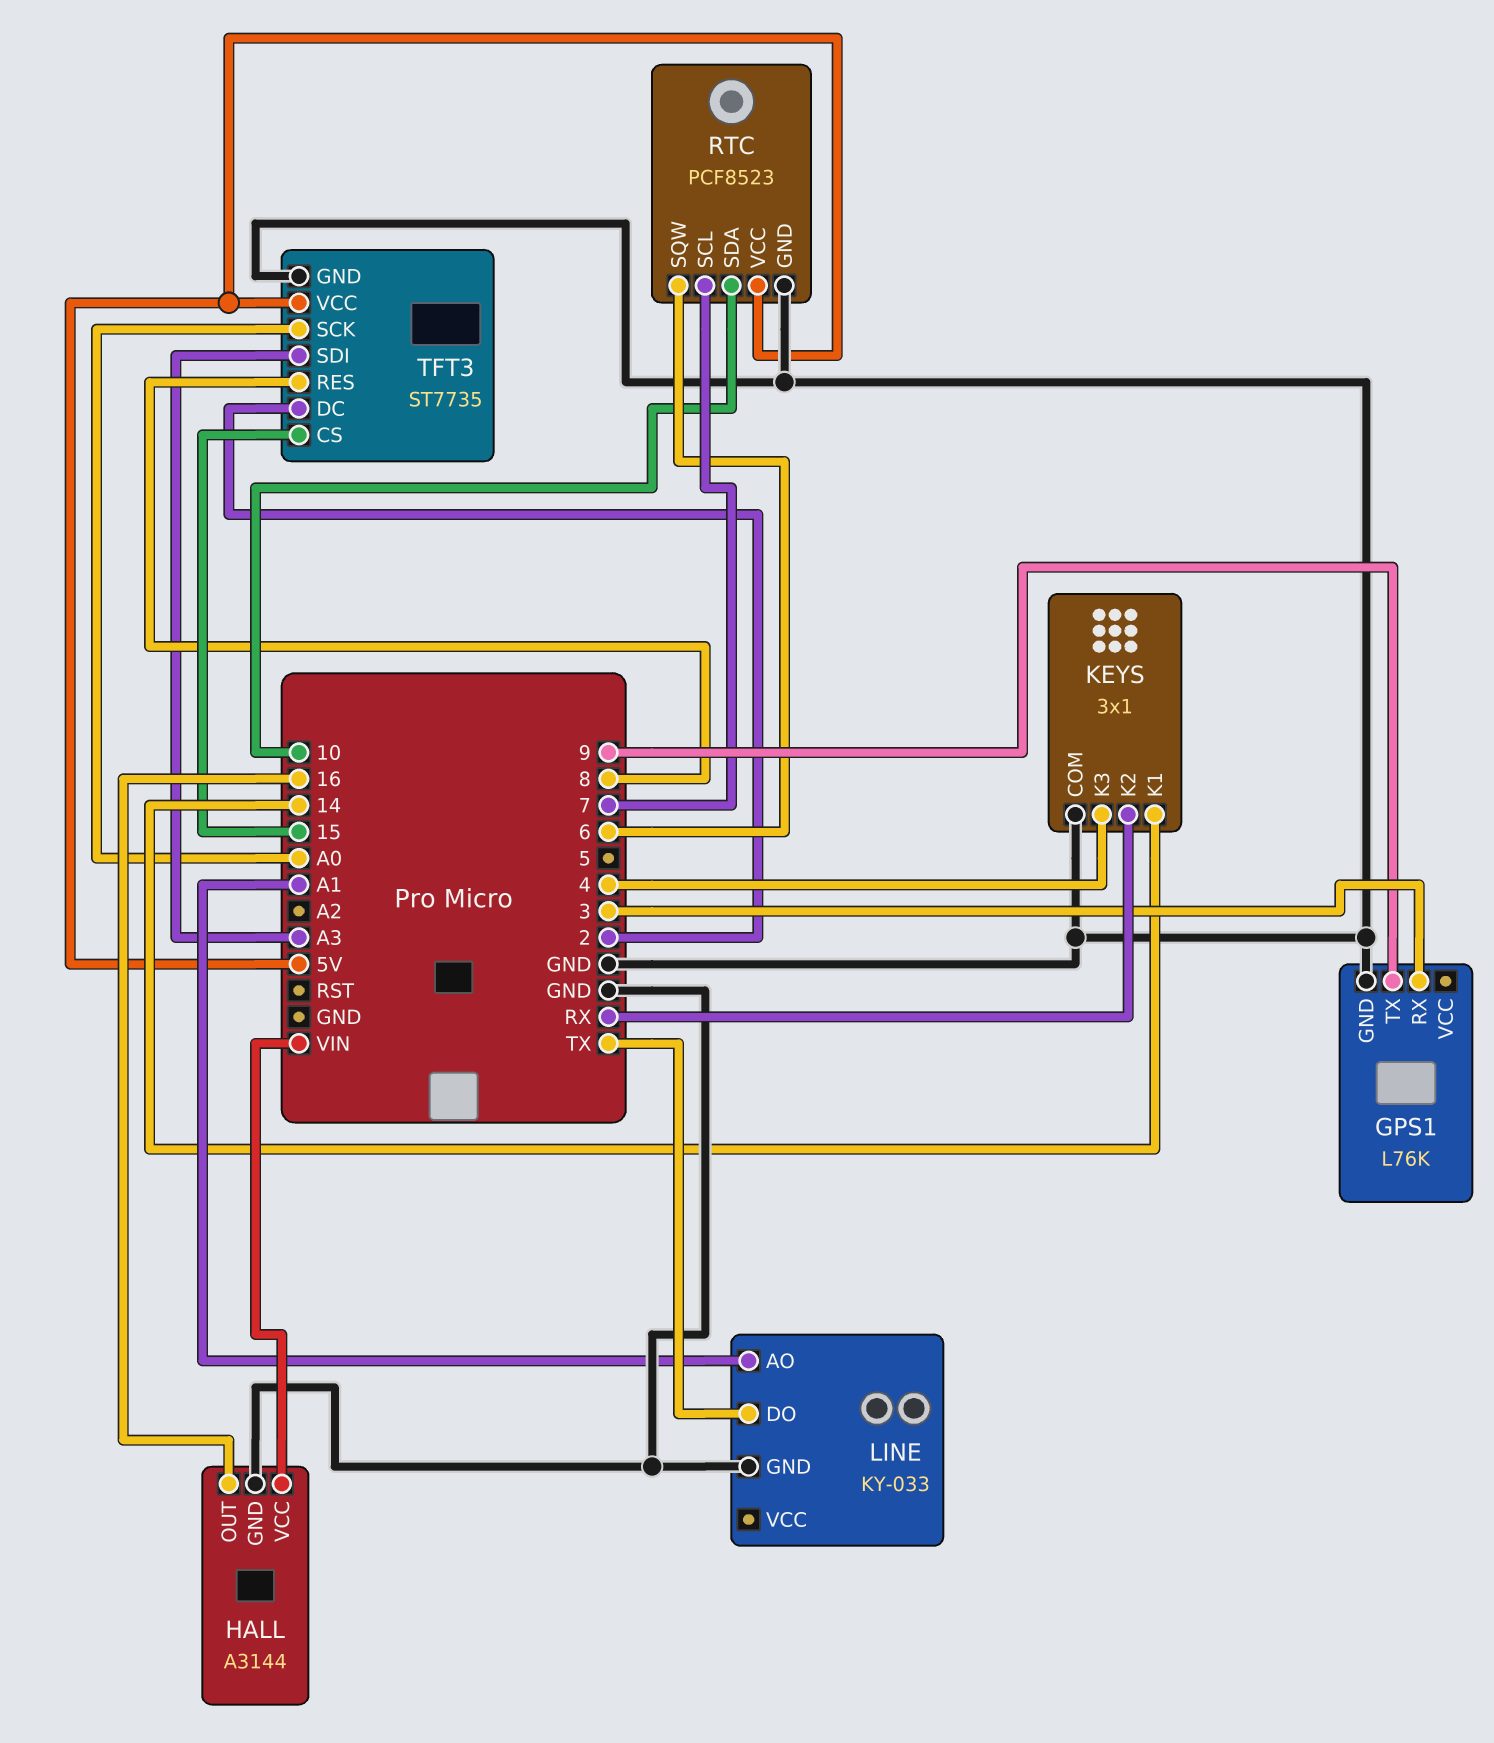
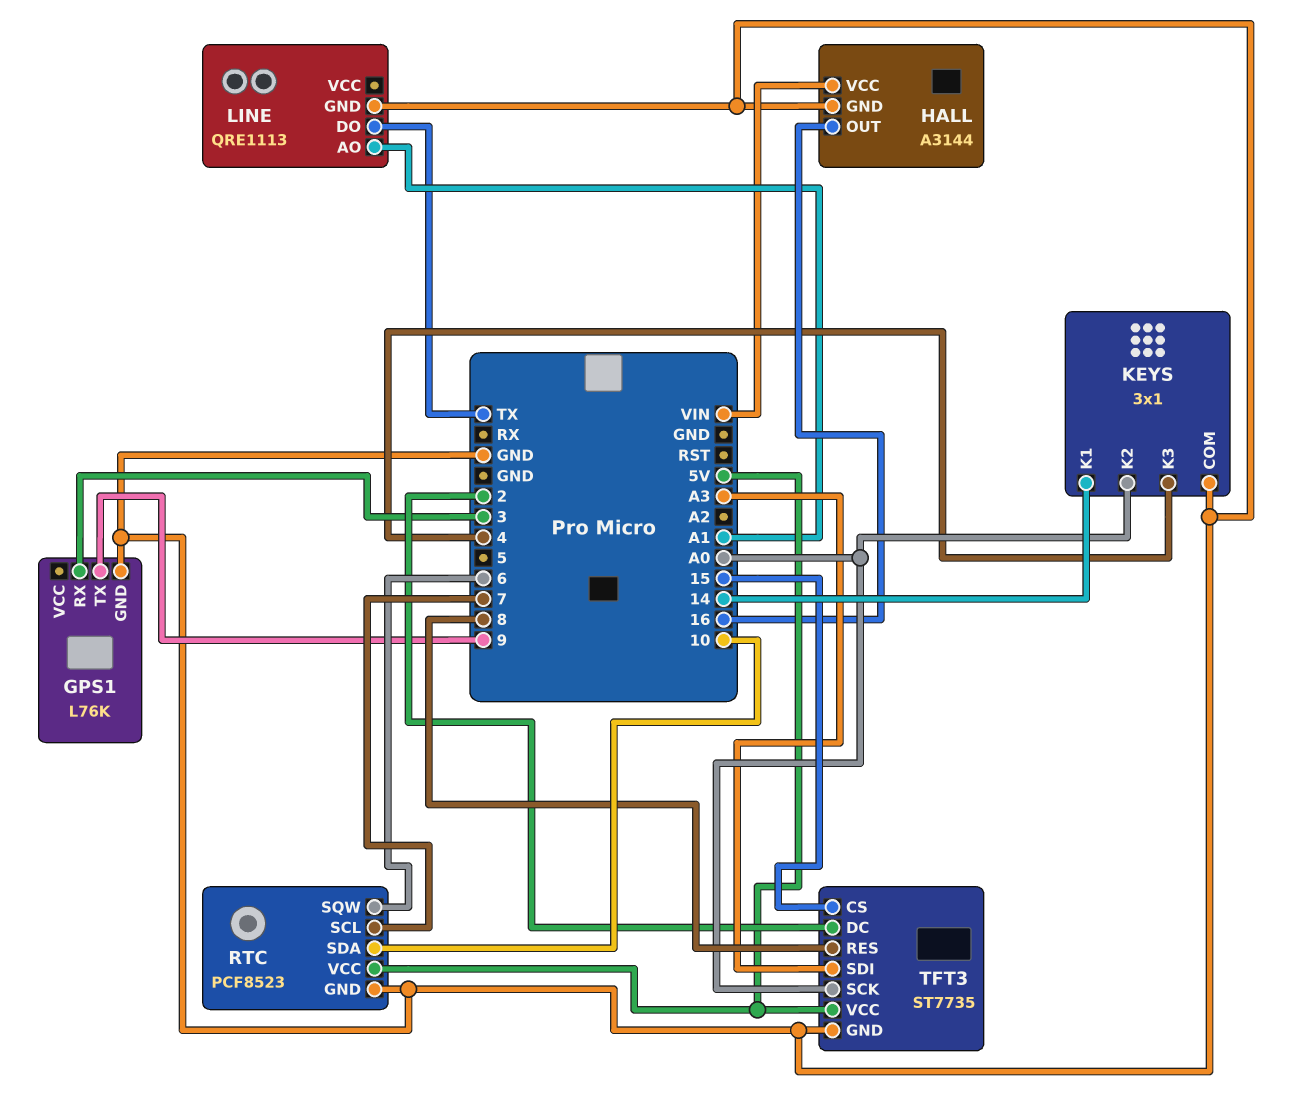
KEYS pin K2: RX -> A0
LINE: KY-033 -> QRE1113

